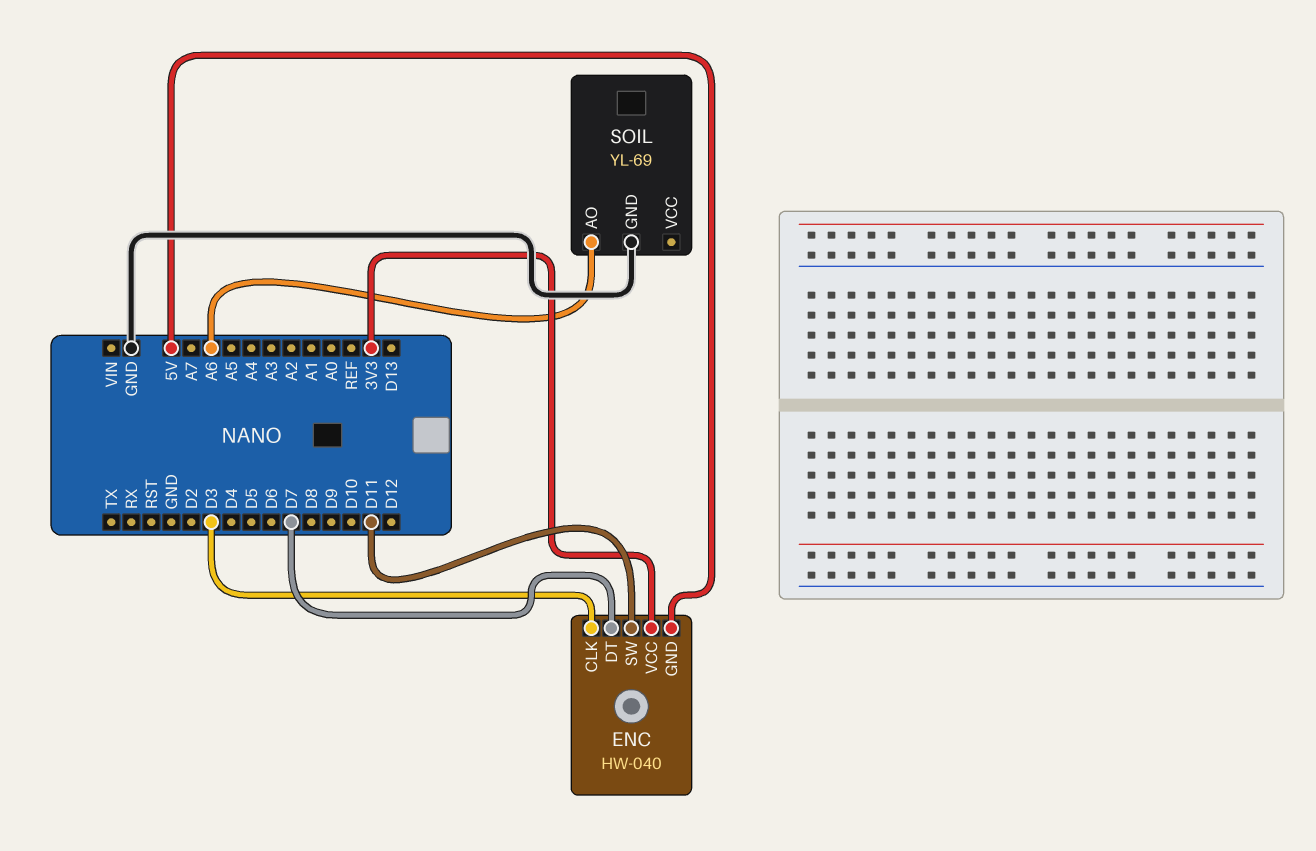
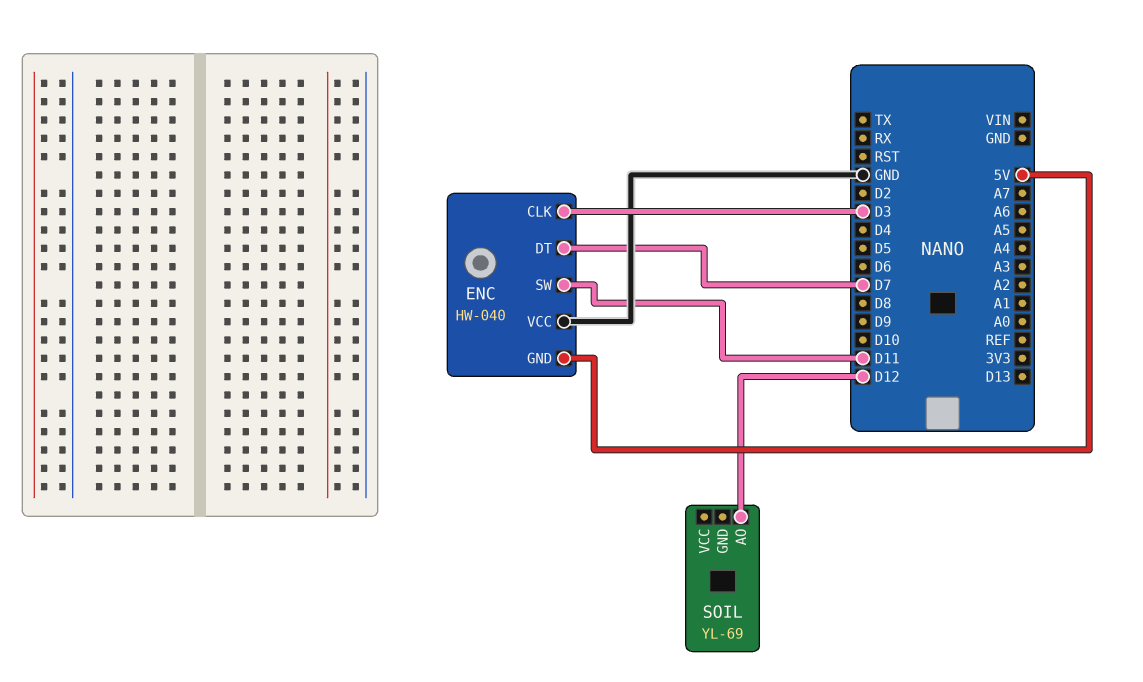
ENC pin VCC: 3V3 -> GND
SOIL pin AO: A6 -> D12
SOIL pin GND: GND -> none

